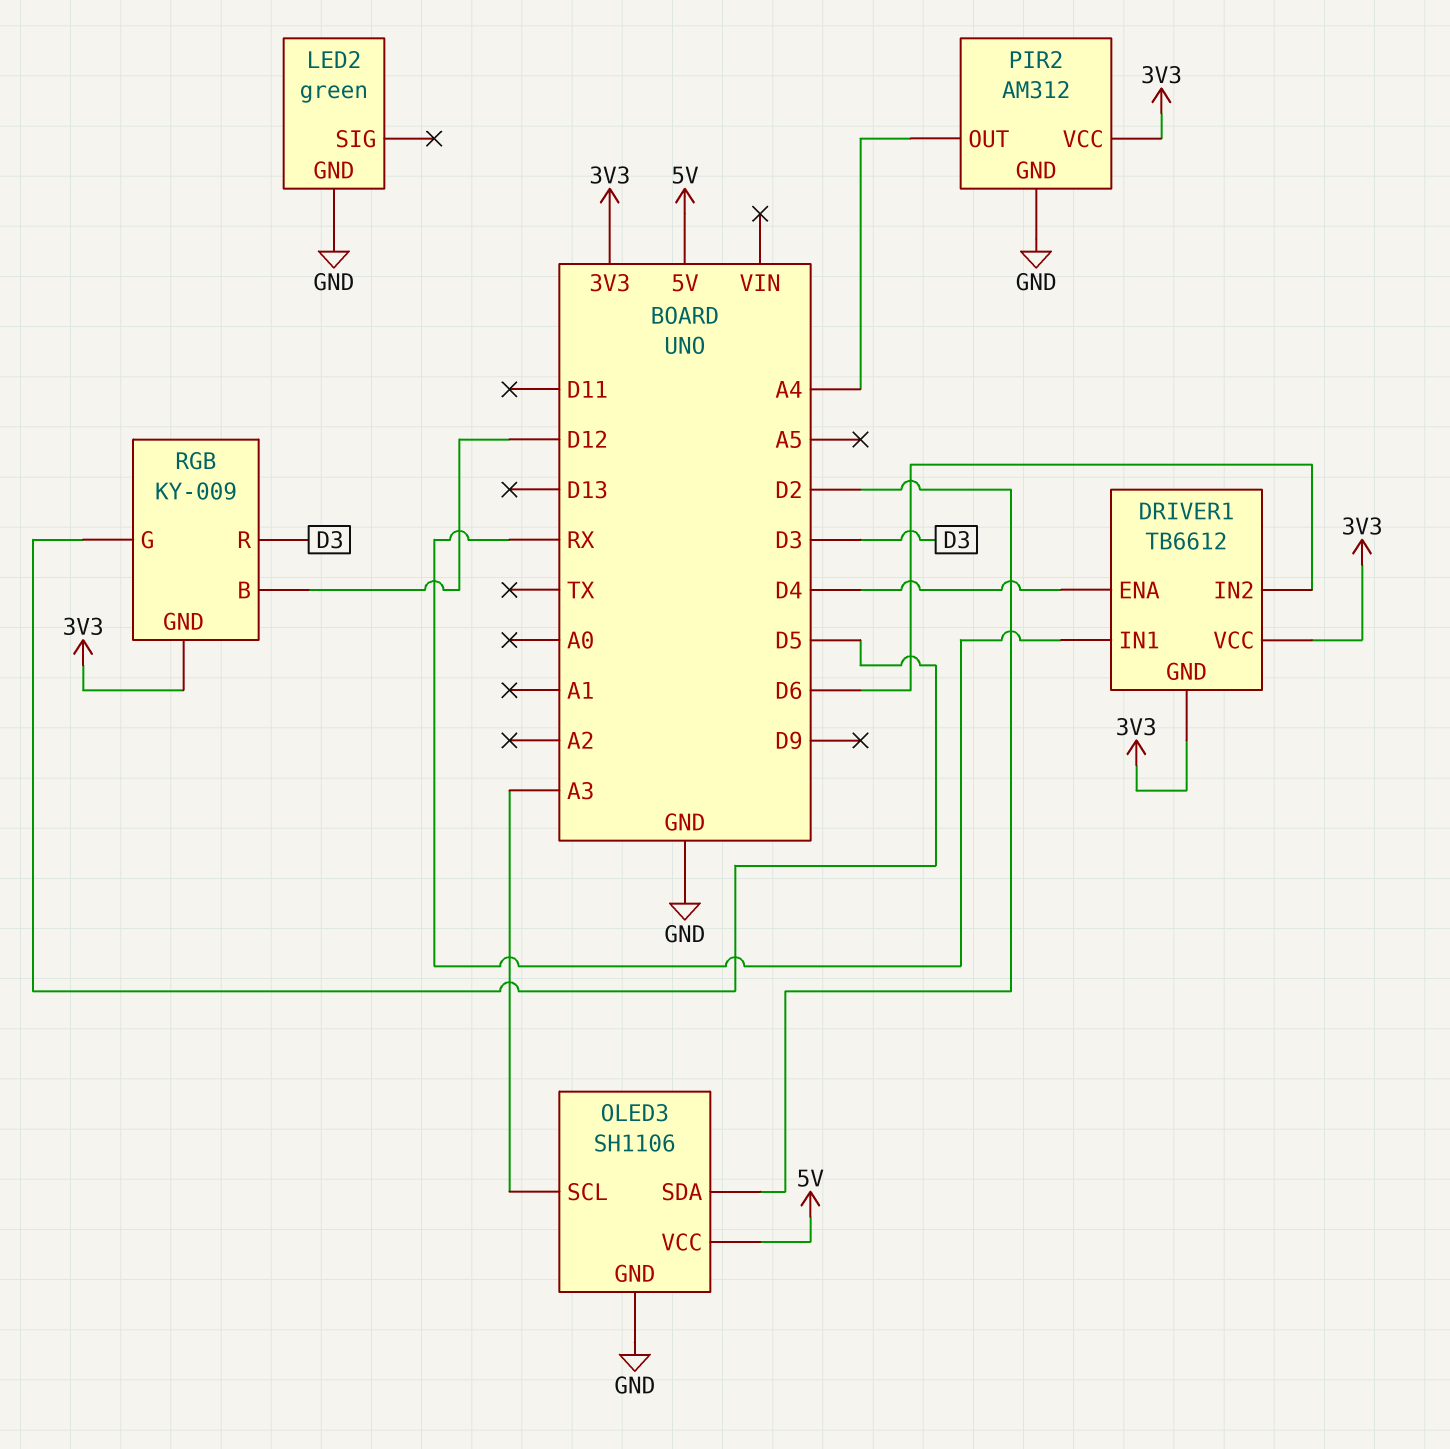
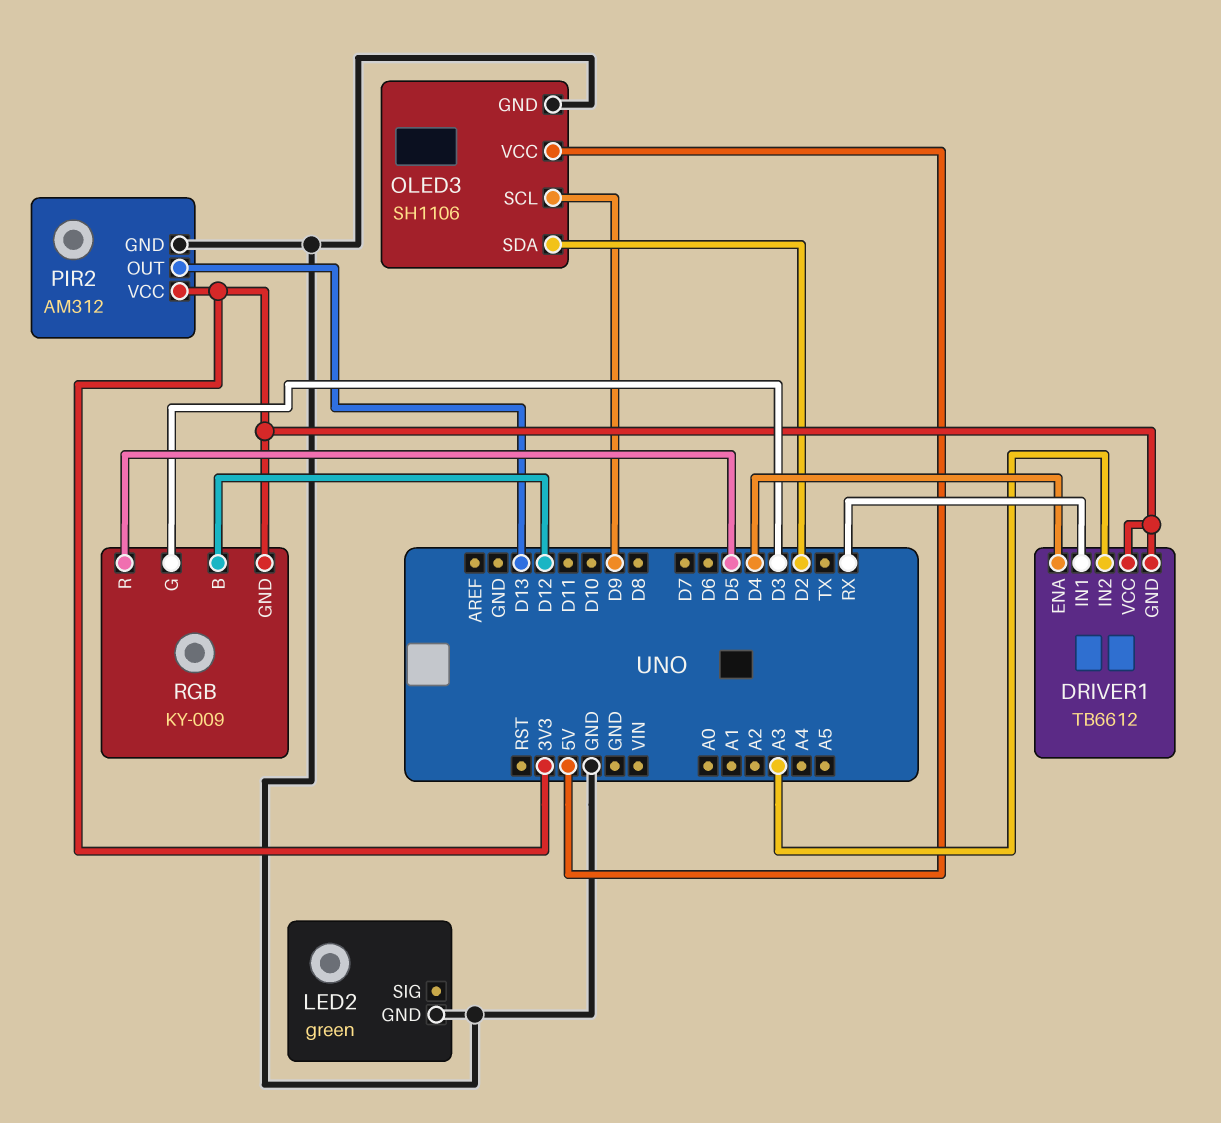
DRIVER1 pin IN2: D6 -> A3
OLED3 pin SCL: A3 -> D9
PIR2 pin OUT: A4 -> D13
RGB pin G: D5 -> D3
RGB pin R: D3 -> D5

